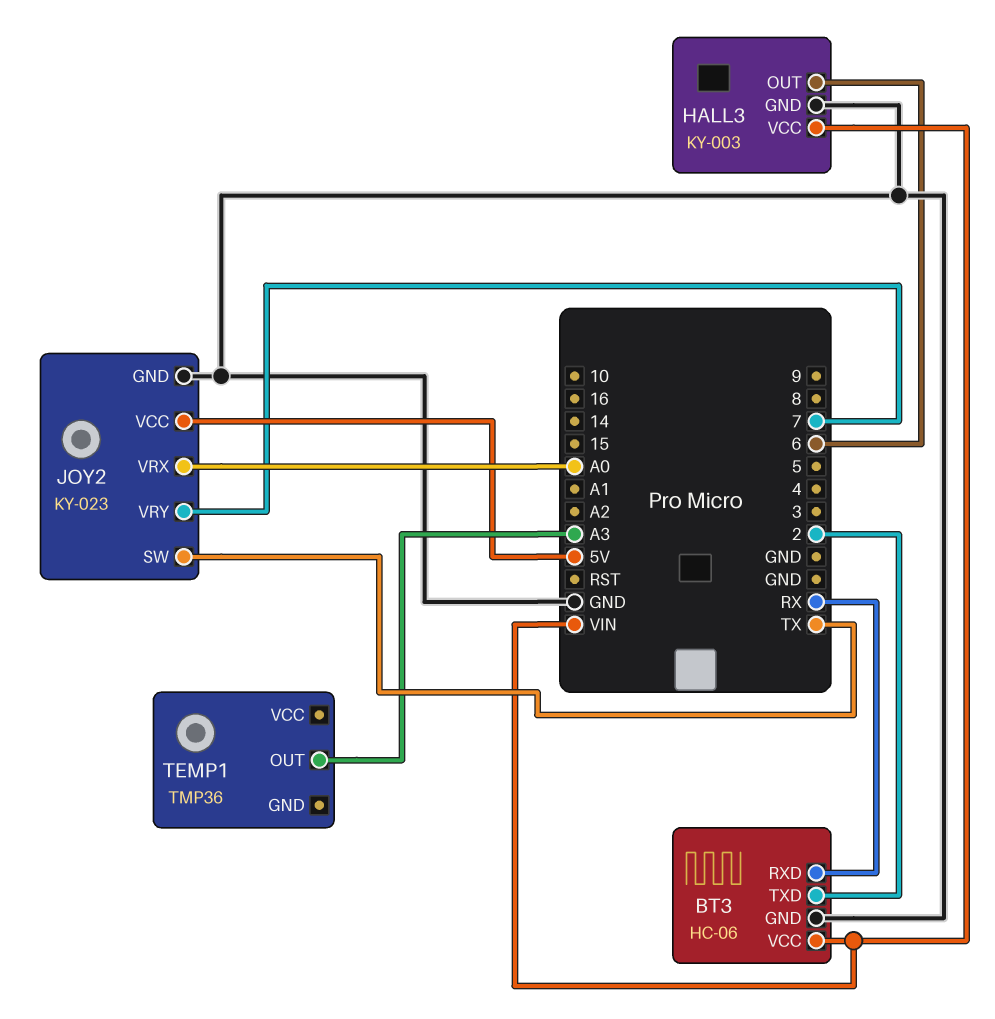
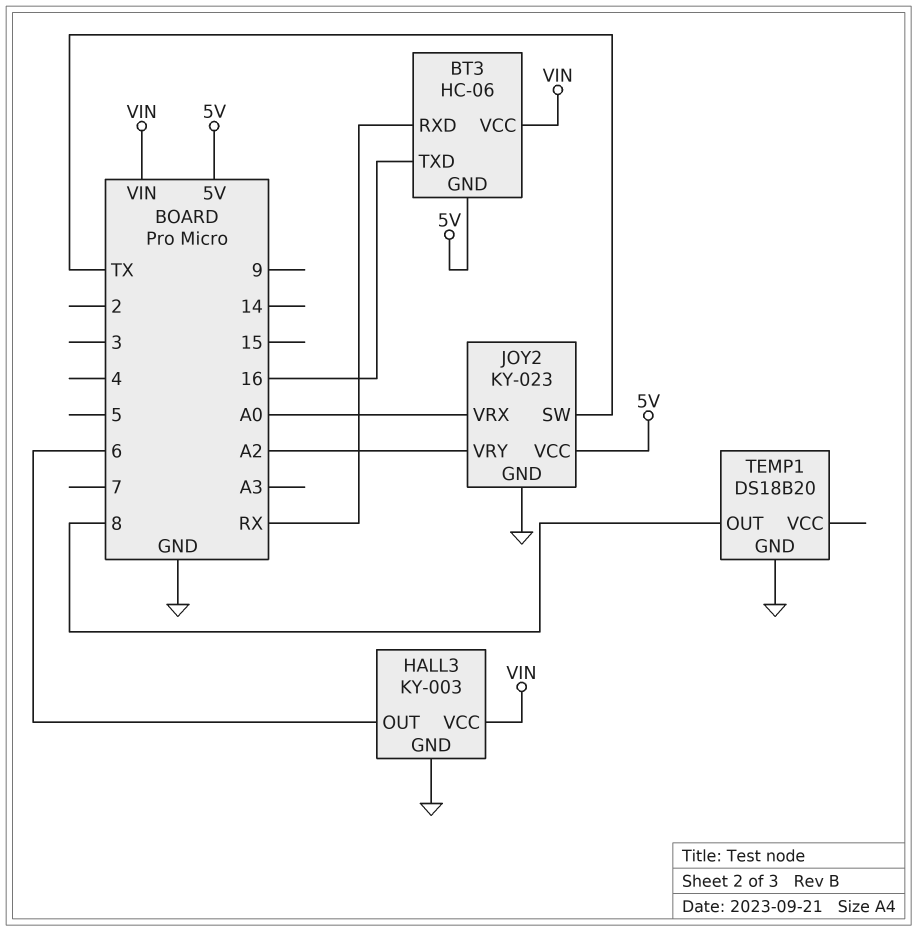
BT3 pin GND: GND -> 5V
BT3 pin TXD: 2 -> 16
JOY2 pin VRY: 7 -> A2
TEMP1: TMP36 -> DS18B20
TEMP1 pin GND: none -> GND
TEMP1 pin OUT: A3 -> 8

